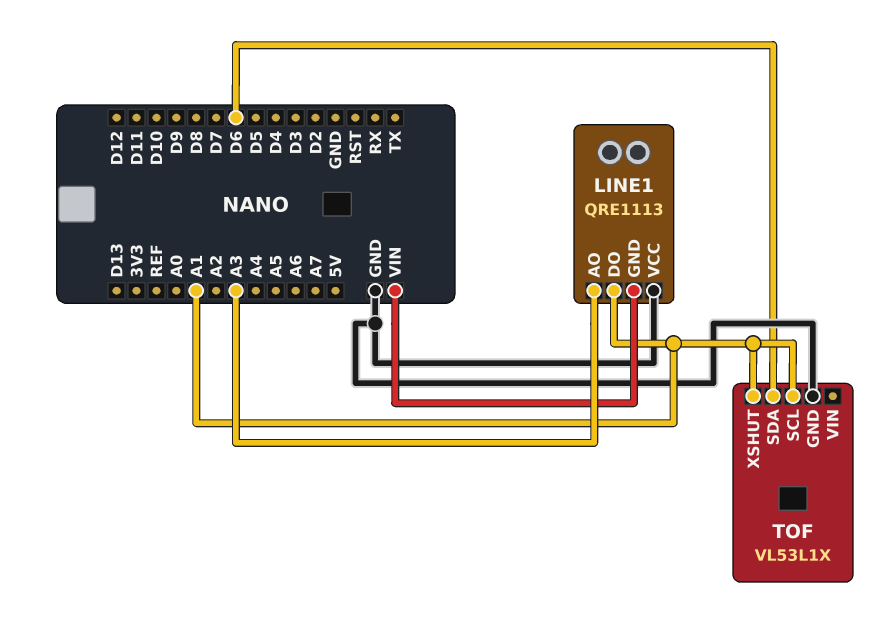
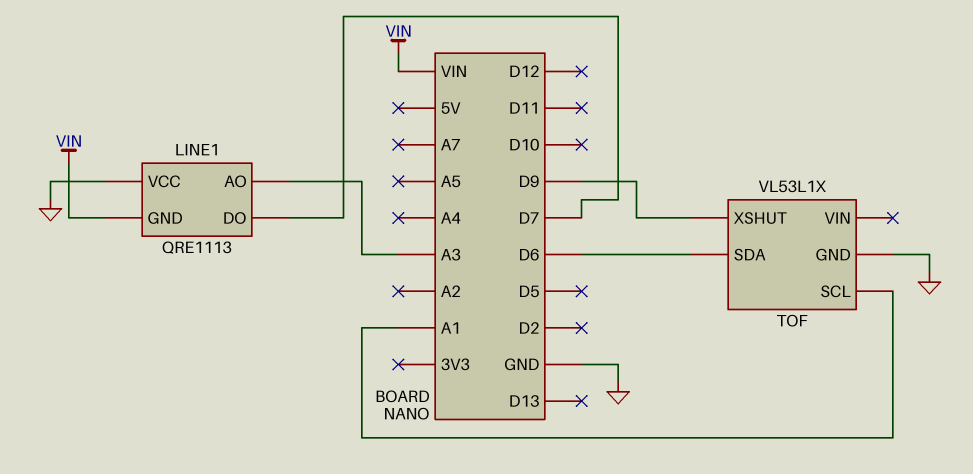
LINE1 pin DO: A1 -> D7
TOF pin XSHUT: A1 -> D9

